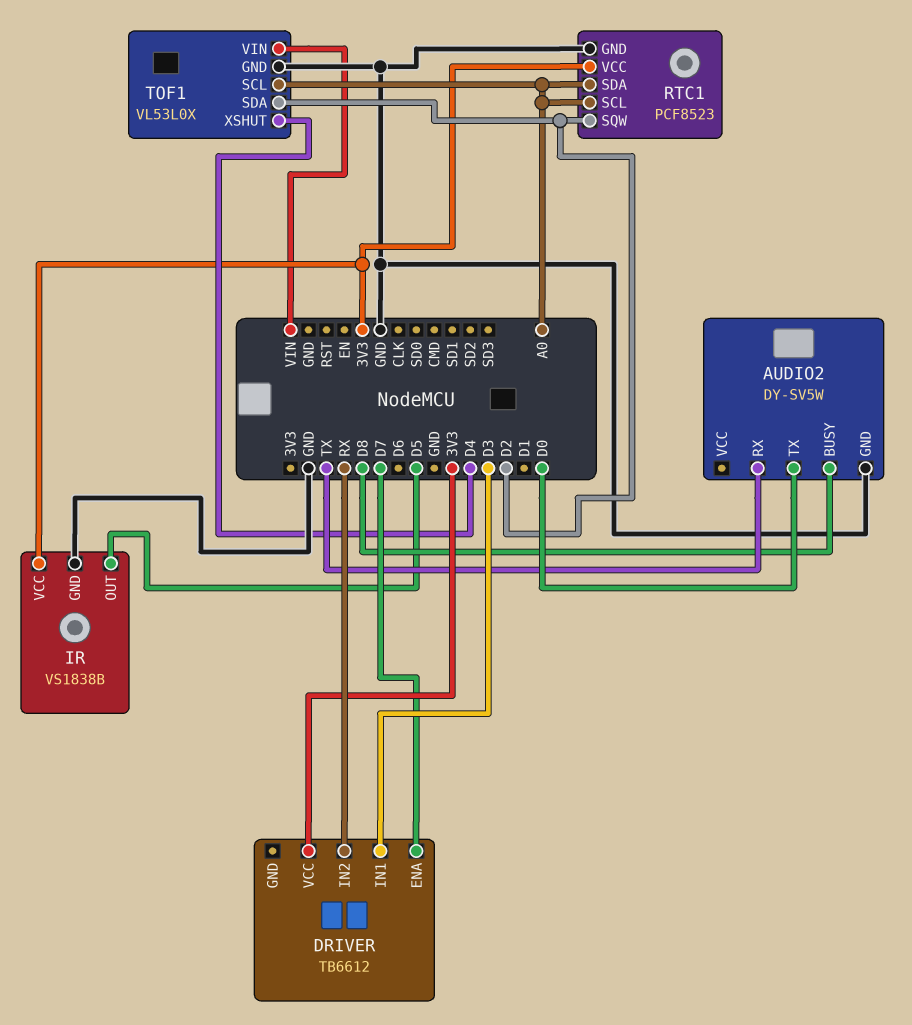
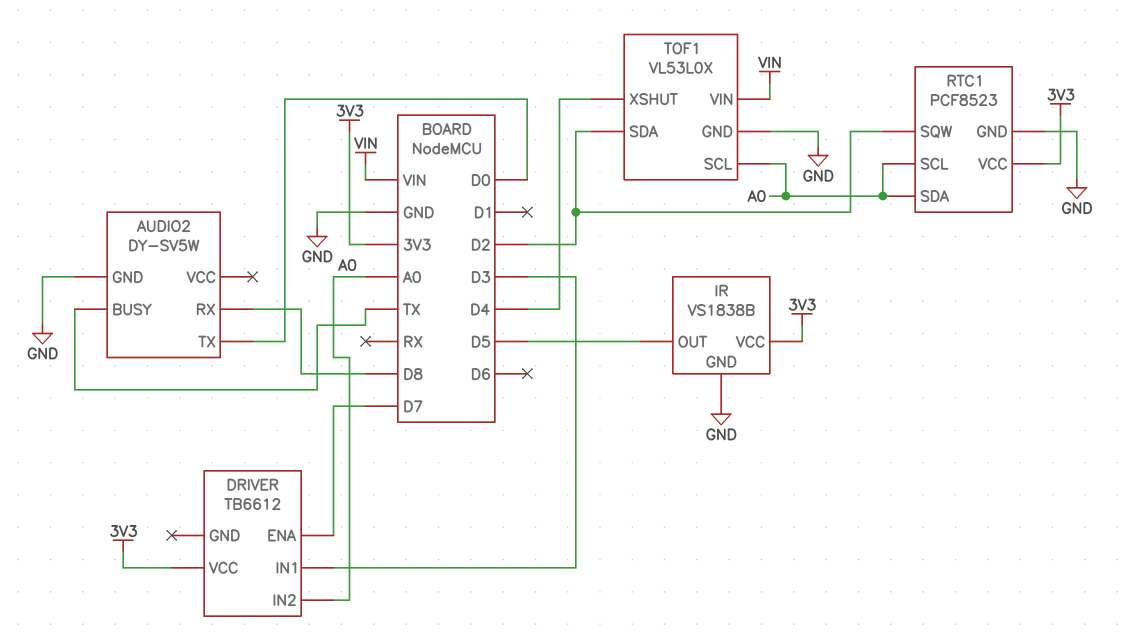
AUDIO2 pin BUSY: D8 -> TX
AUDIO2 pin RX: TX -> D8
DRIVER pin IN2: RX -> A0

